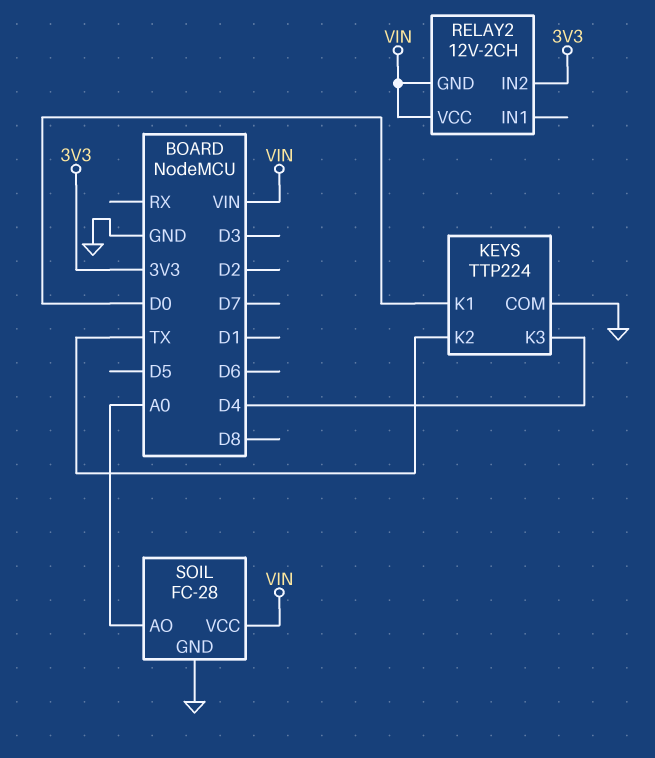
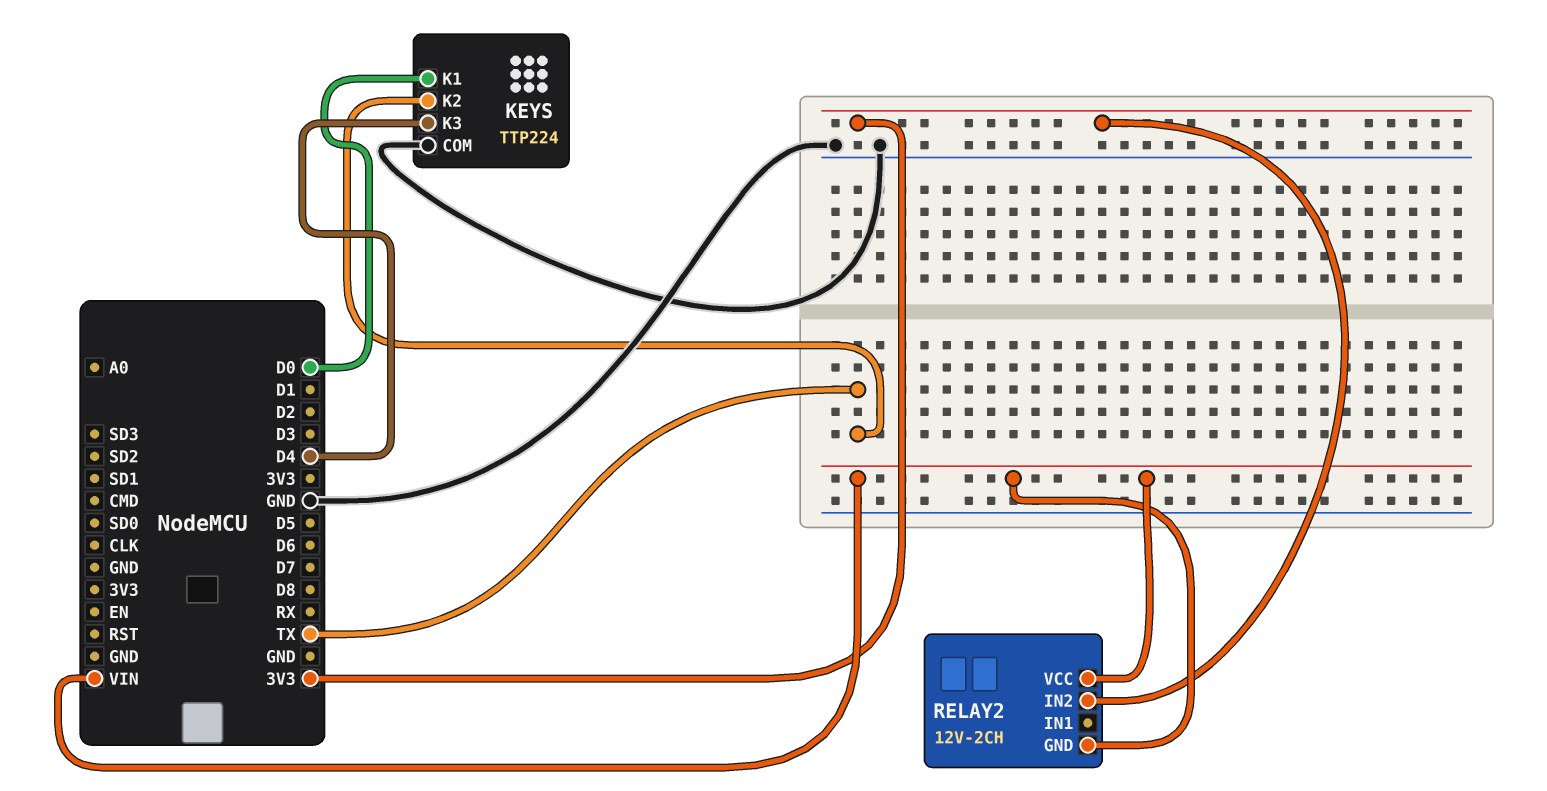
SOIL: FC-28 -> none
SOIL pin AO: A0 -> none
SOIL pin GND: GND -> none
SOIL pin VCC: VIN -> none

